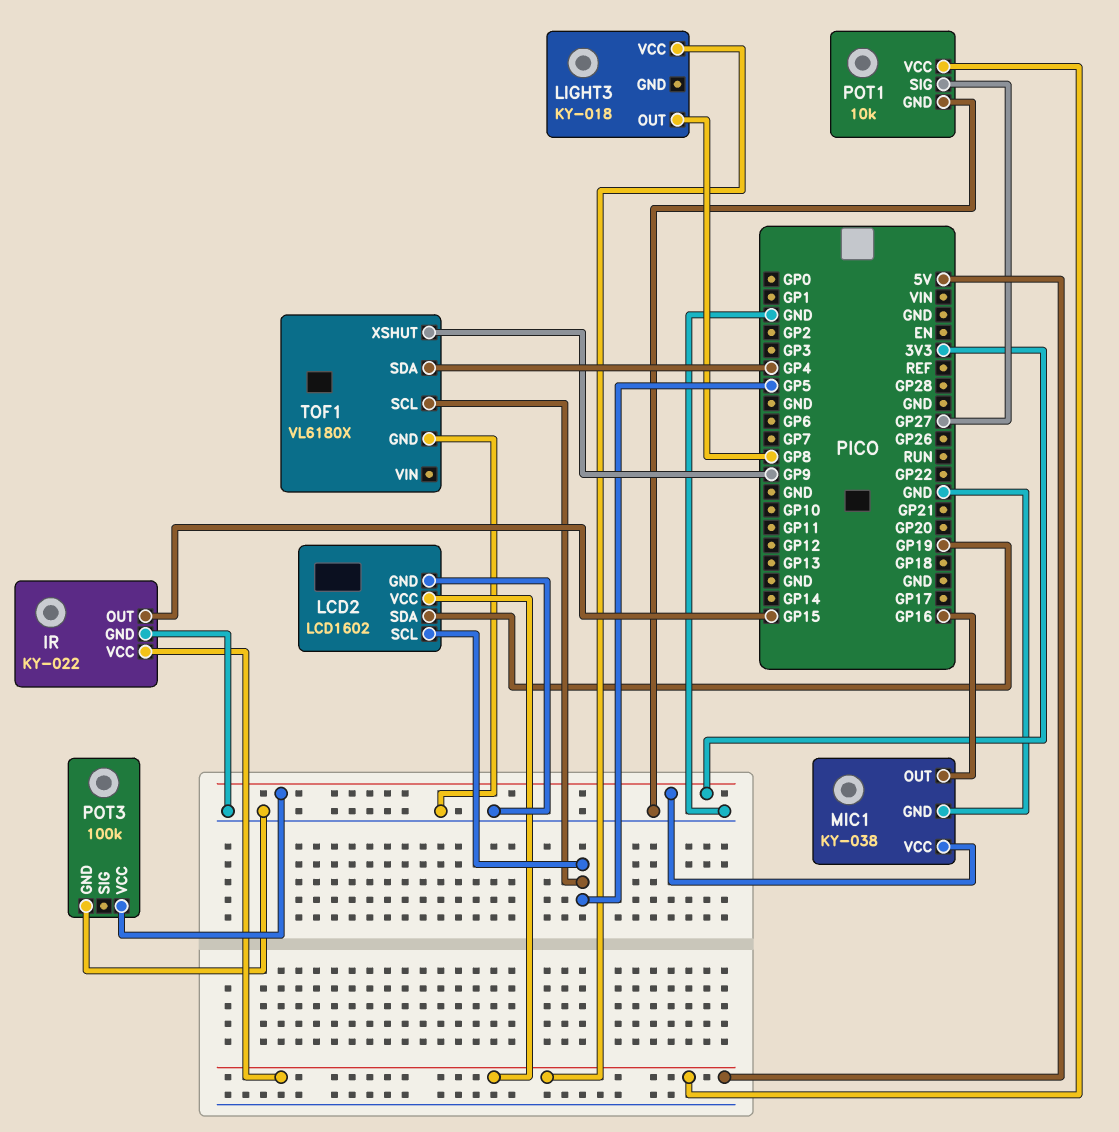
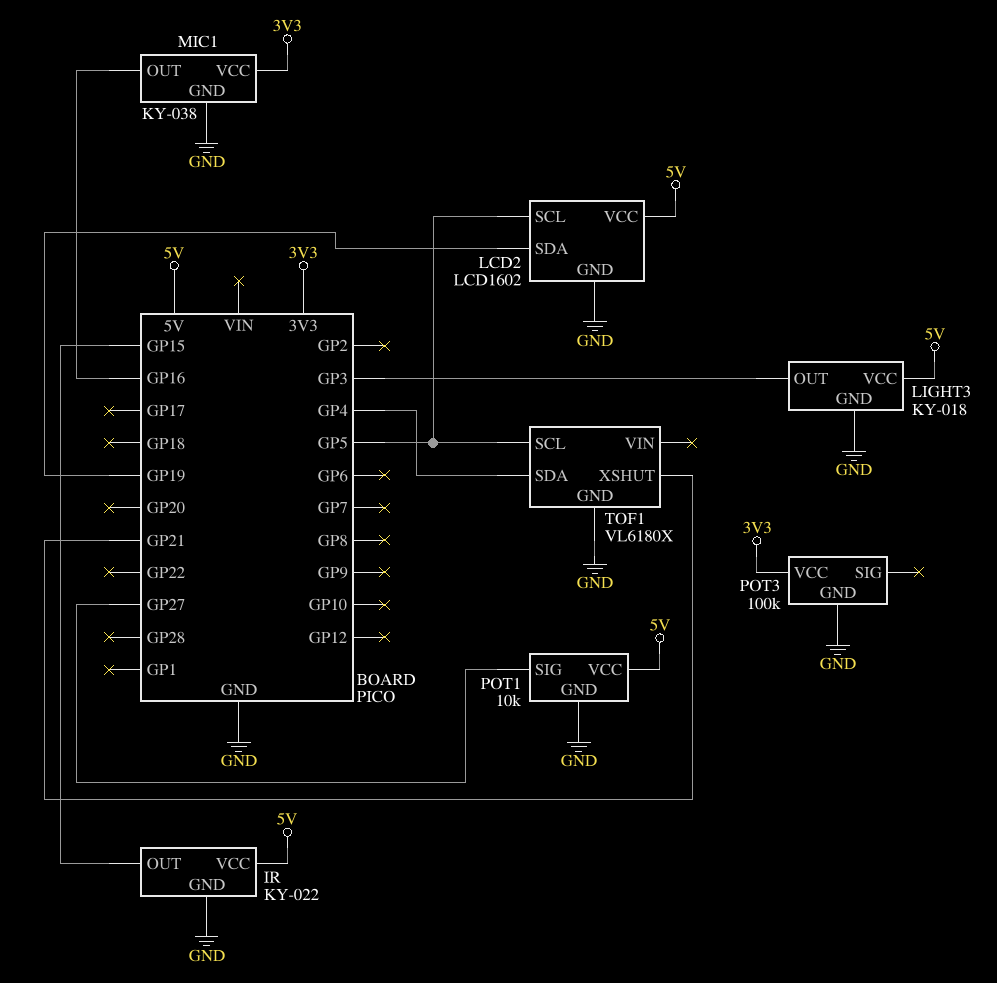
LIGHT3 pin GND: none -> GND
LIGHT3 pin OUT: GP8 -> GP3
TOF1 pin XSHUT: GP9 -> GP21

